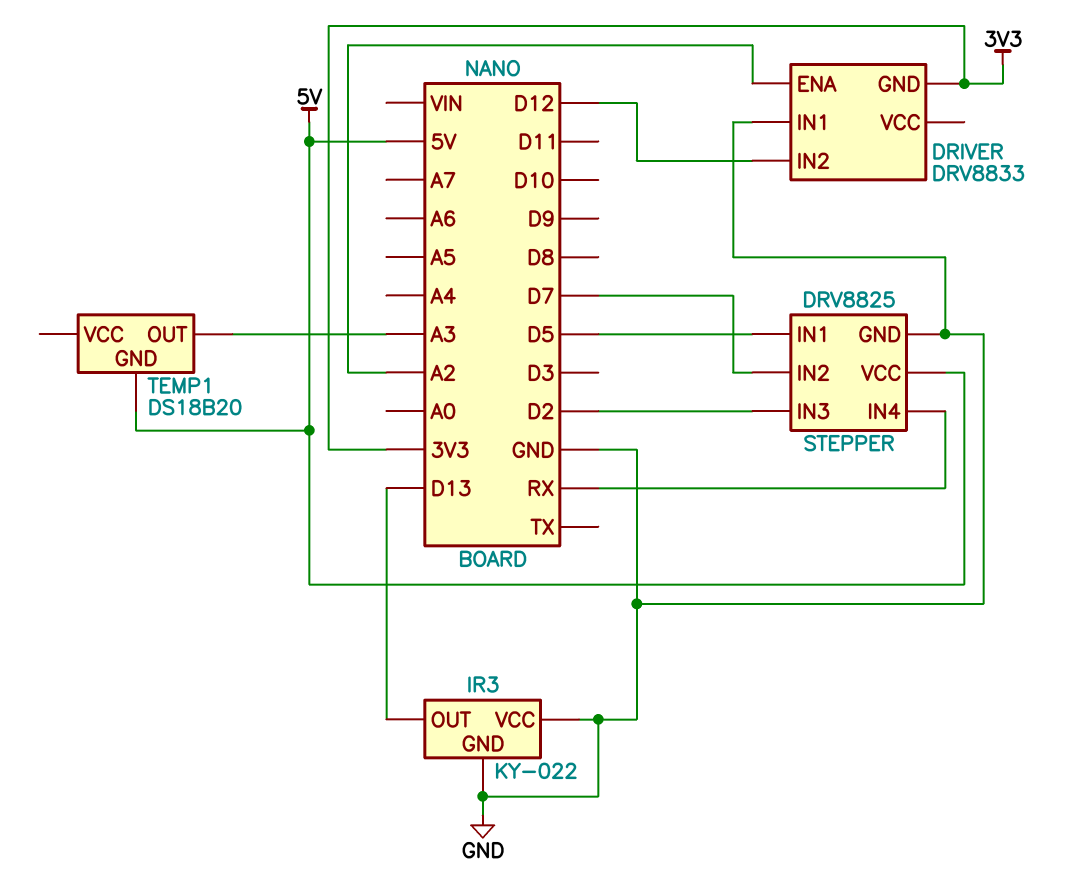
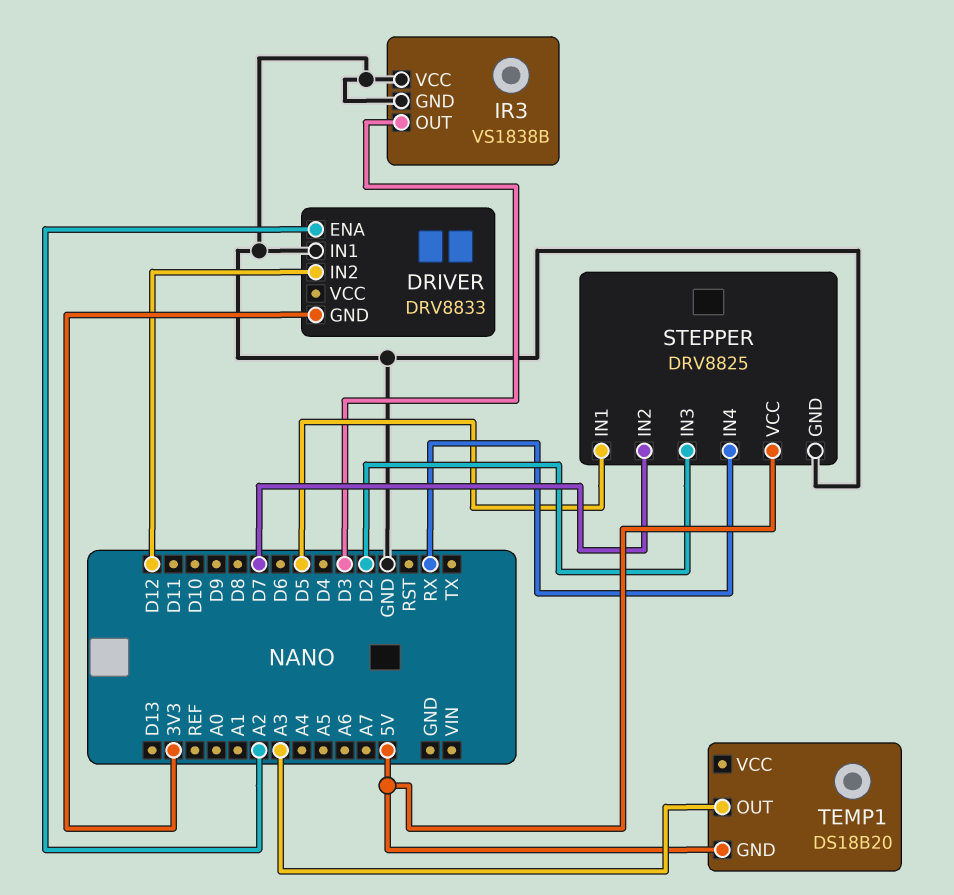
IR3: KY-022 -> VS1838B
IR3 pin OUT: D13 -> D3

